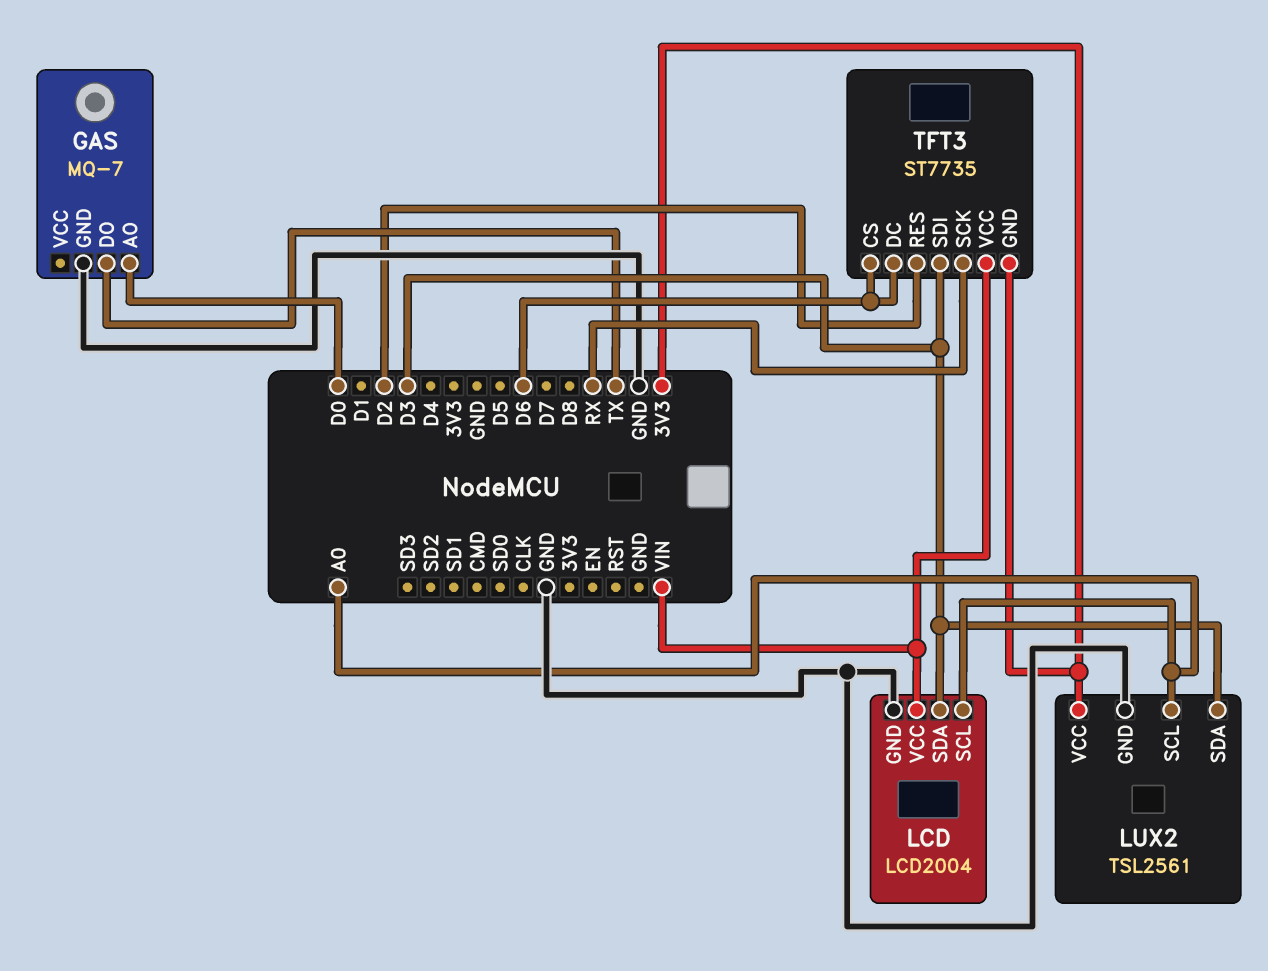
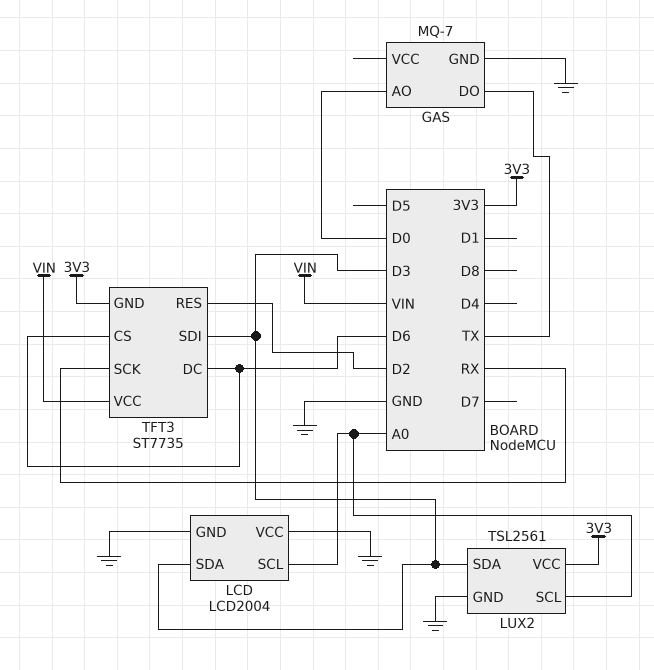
LCD pin VCC: VIN -> GND

